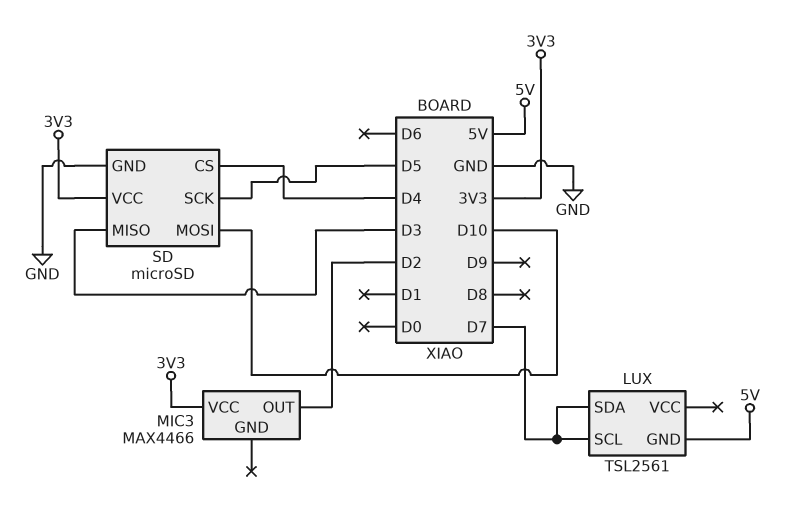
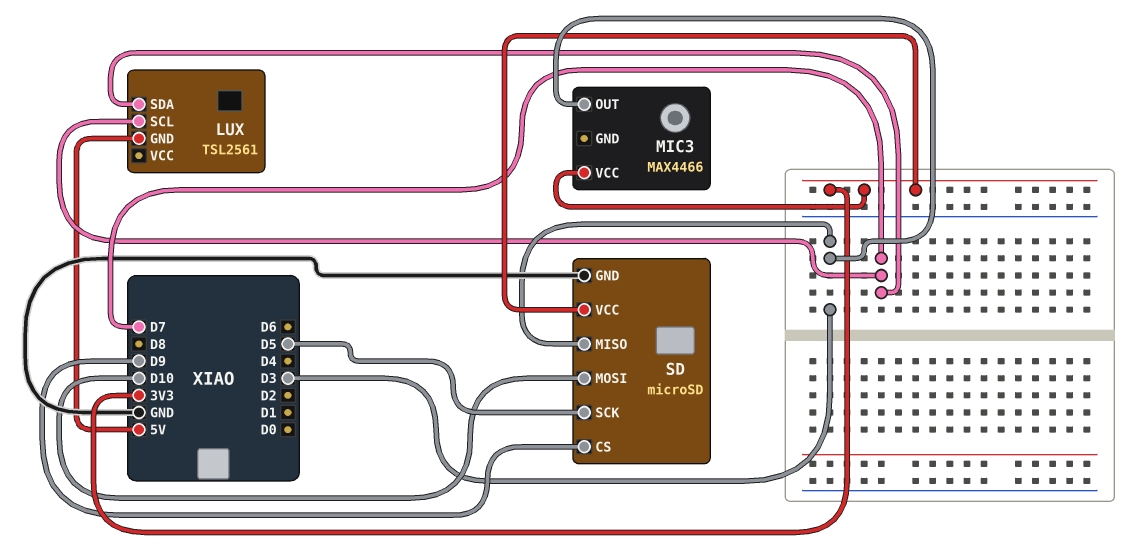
MIC3 pin OUT: D2 -> D3
SD pin CS: D4 -> D9

